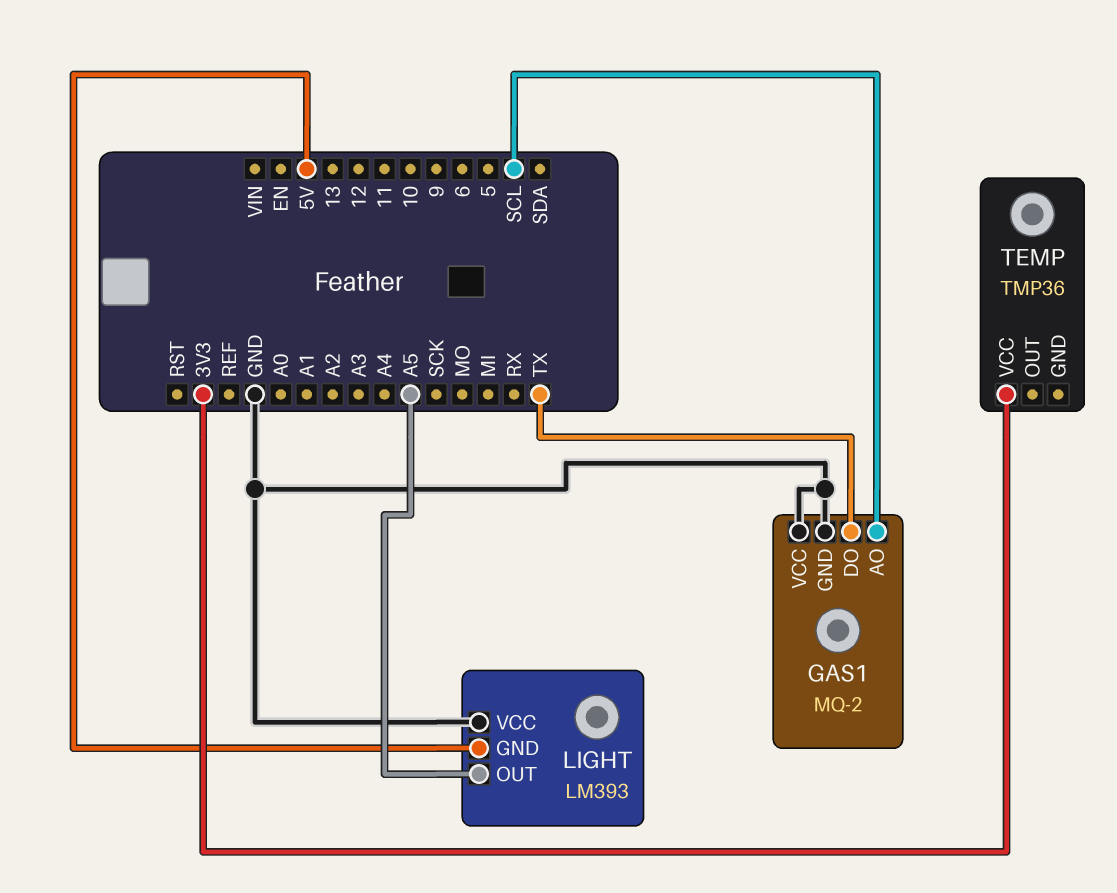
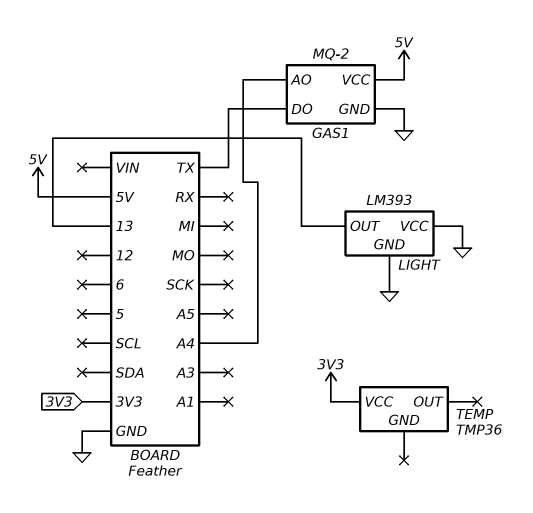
GAS1 pin AO: SCL -> A4
GAS1 pin VCC: GND -> 5V
LIGHT pin GND: 5V -> GND
LIGHT pin OUT: A5 -> 13

